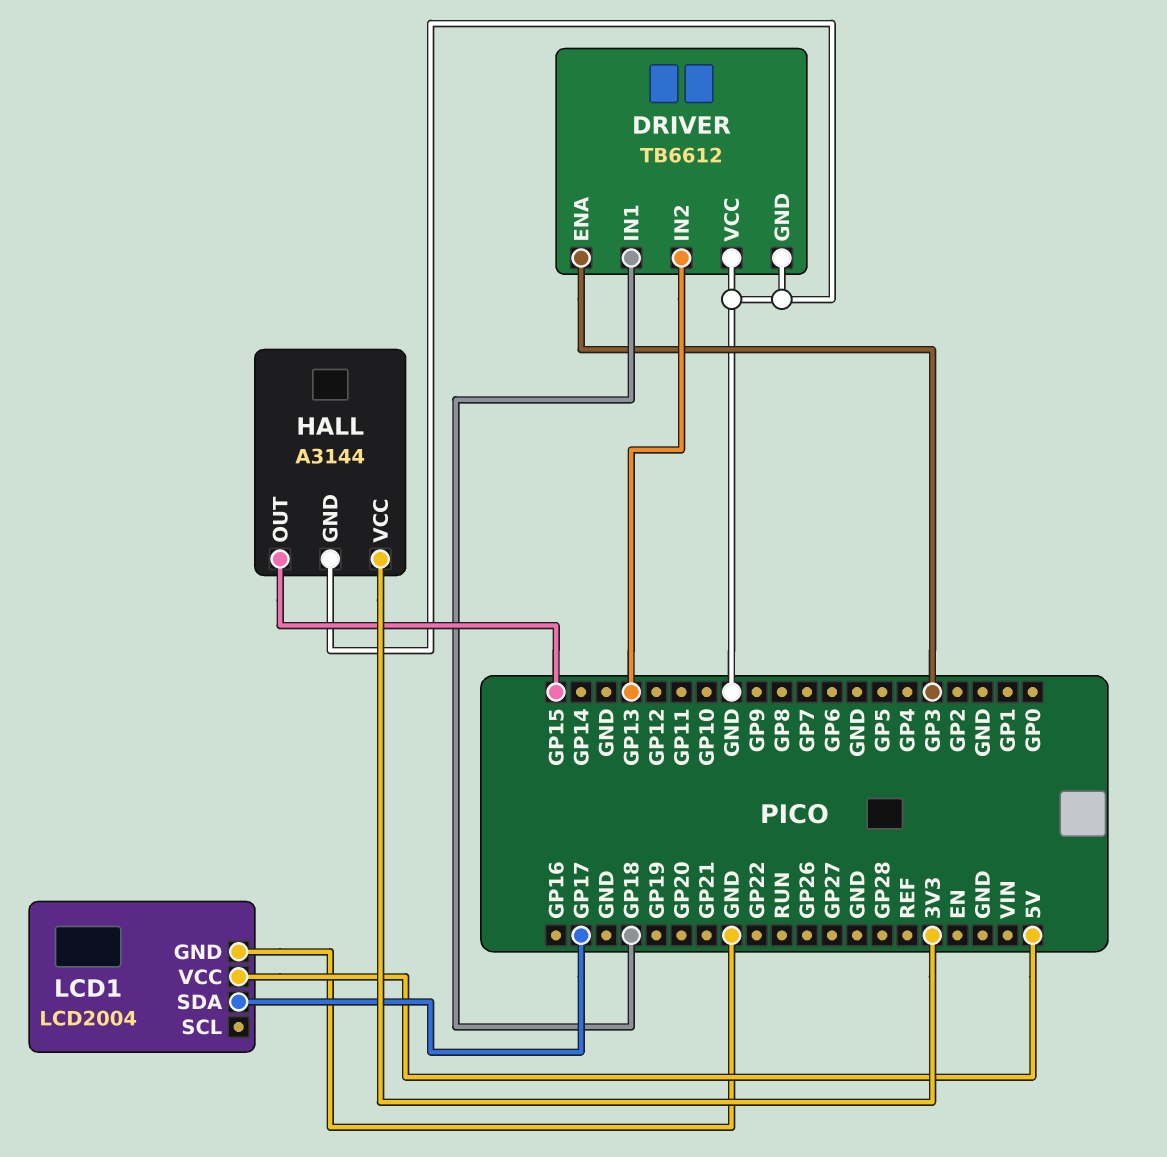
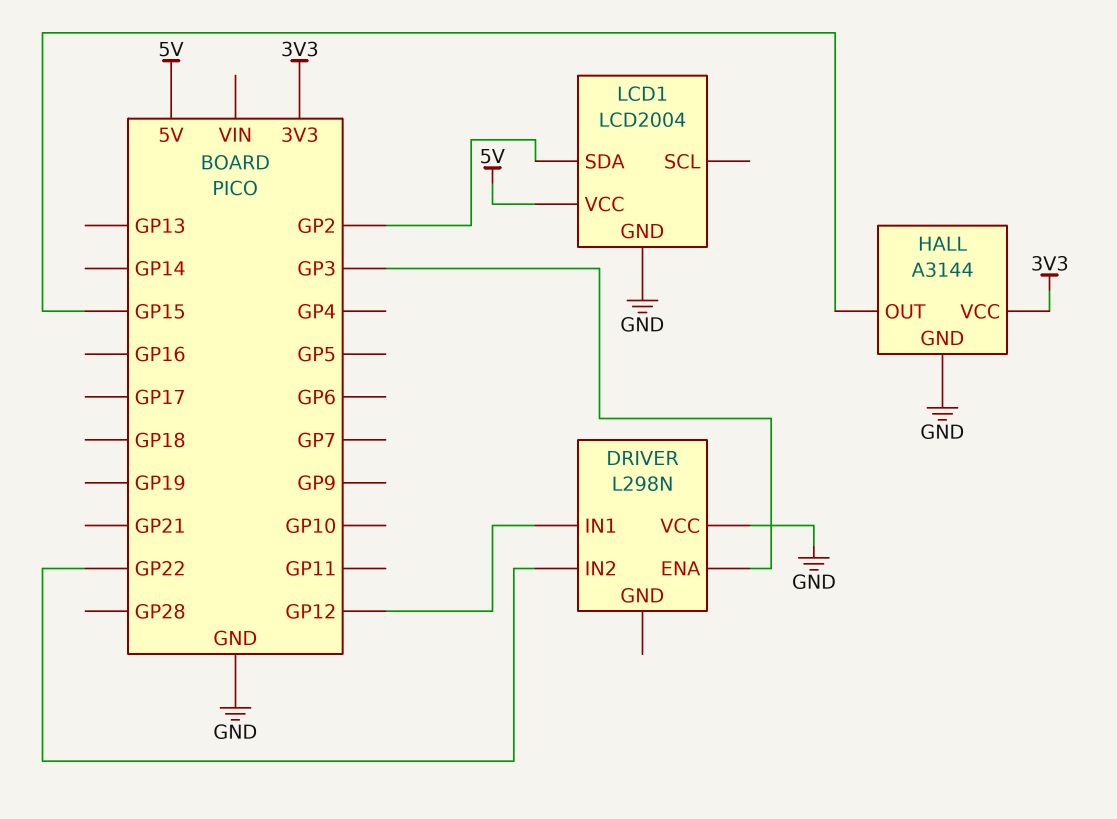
DRIVER: TB6612 -> L298N
DRIVER pin GND: GND -> none
DRIVER pin IN1: GP18 -> GP12
DRIVER pin IN2: GP13 -> GP22
LCD1 pin SDA: GP17 -> GP2

